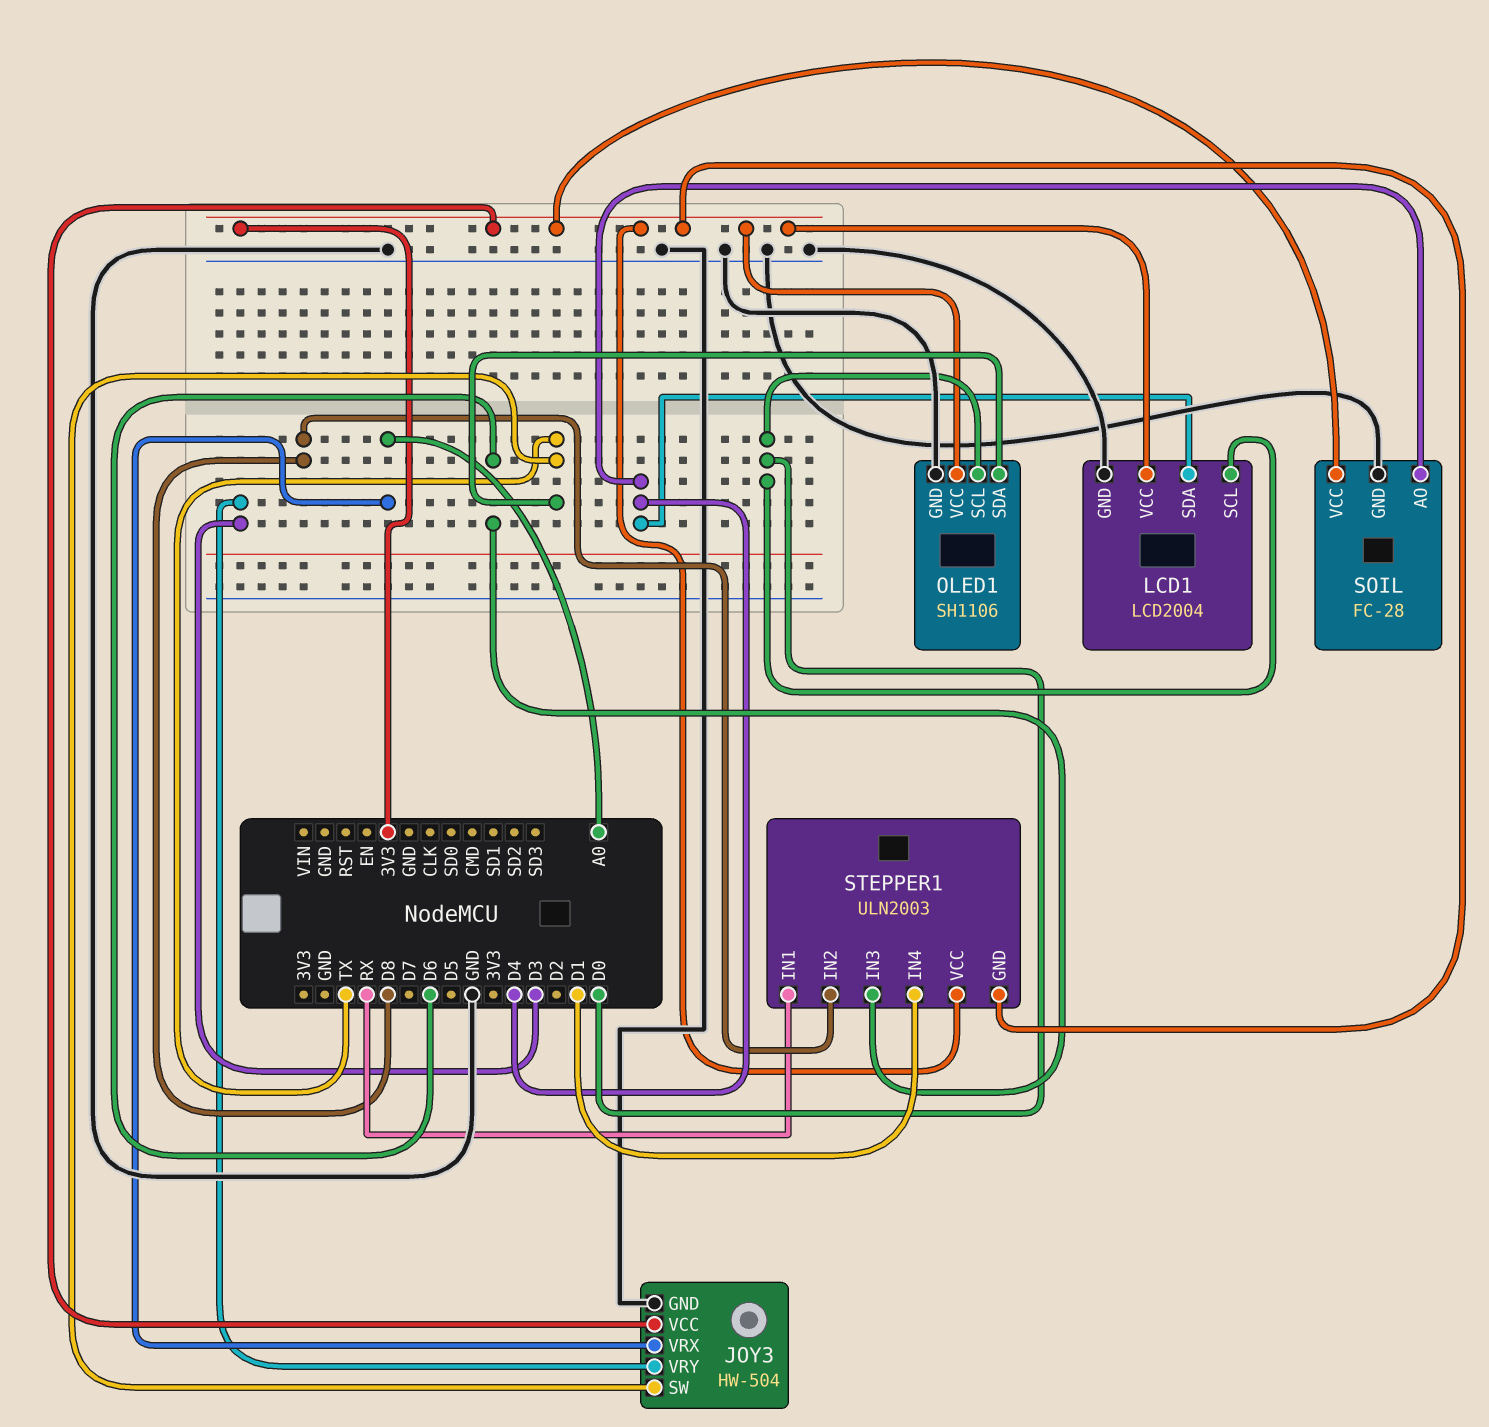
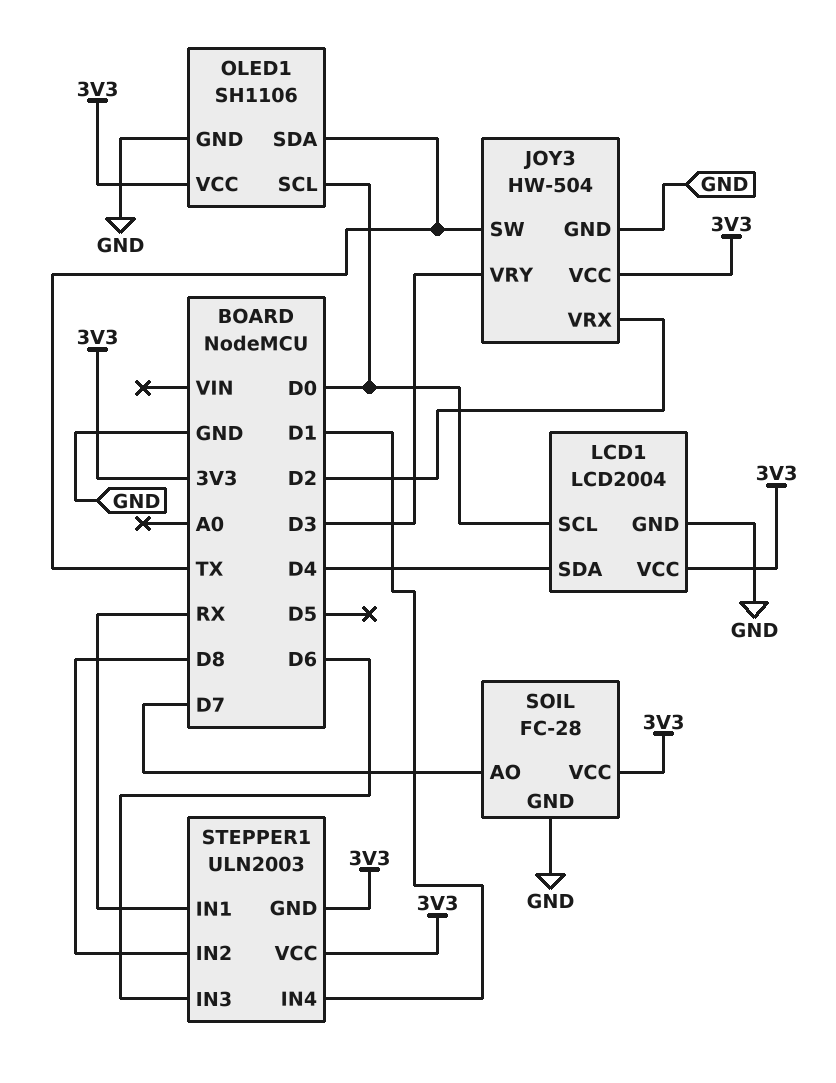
JOY3 pin VRX: A0 -> D2
SOIL pin AO: D4 -> D7

